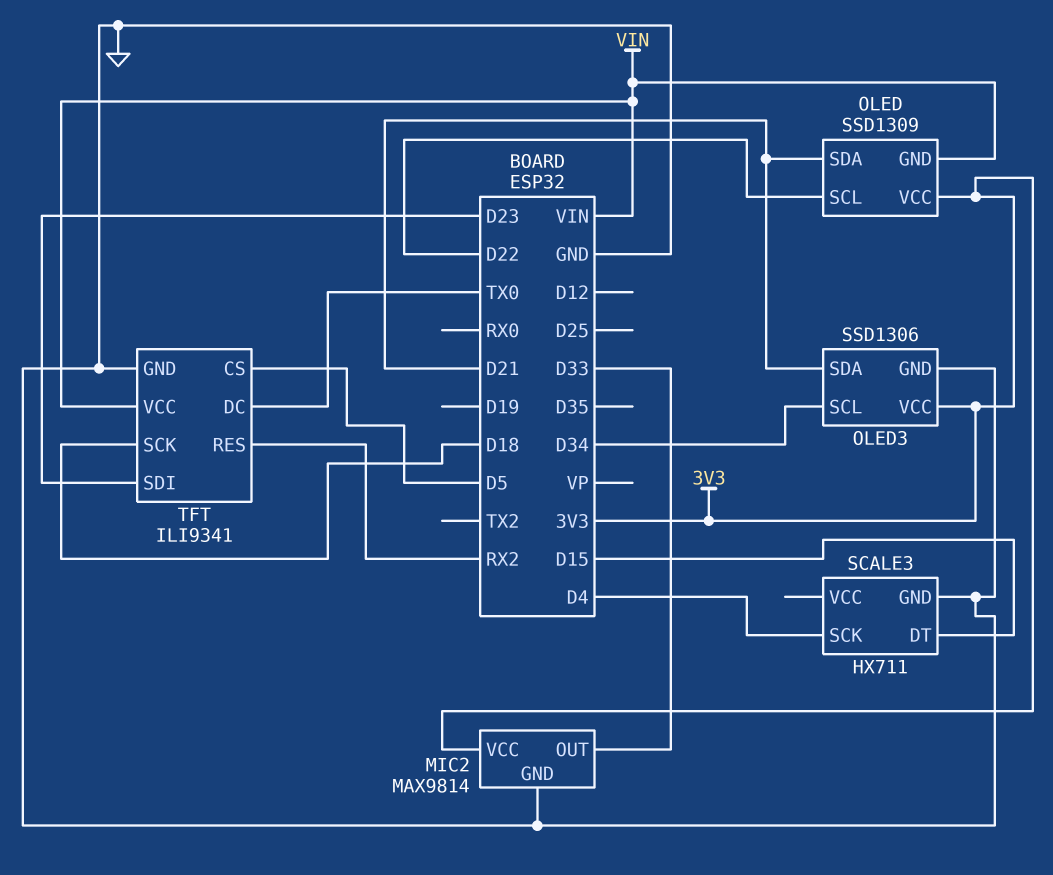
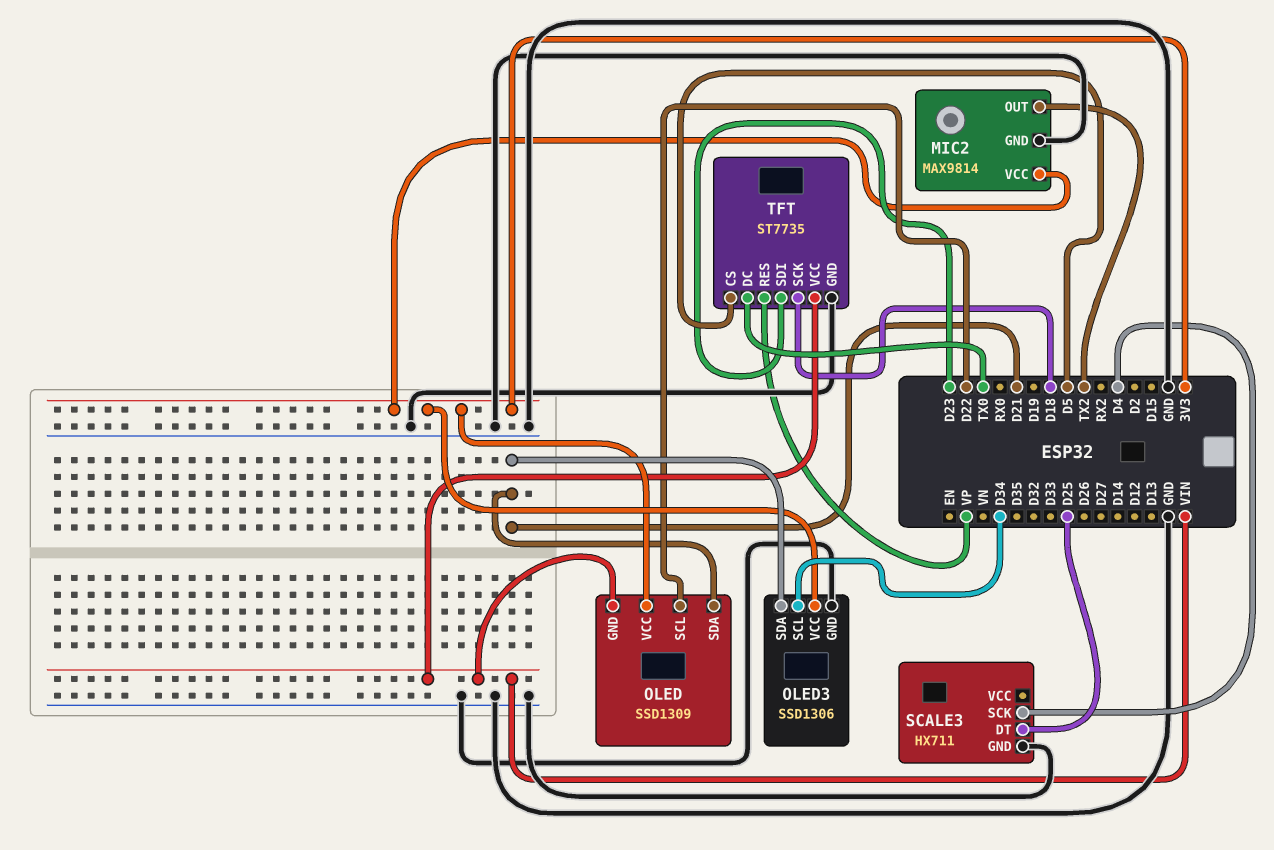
MIC2 pin OUT: D33 -> TX2
SCALE3 pin DT: D15 -> D25
TFT: ILI9341 -> ST7735
TFT pin RES: RX2 -> VP

